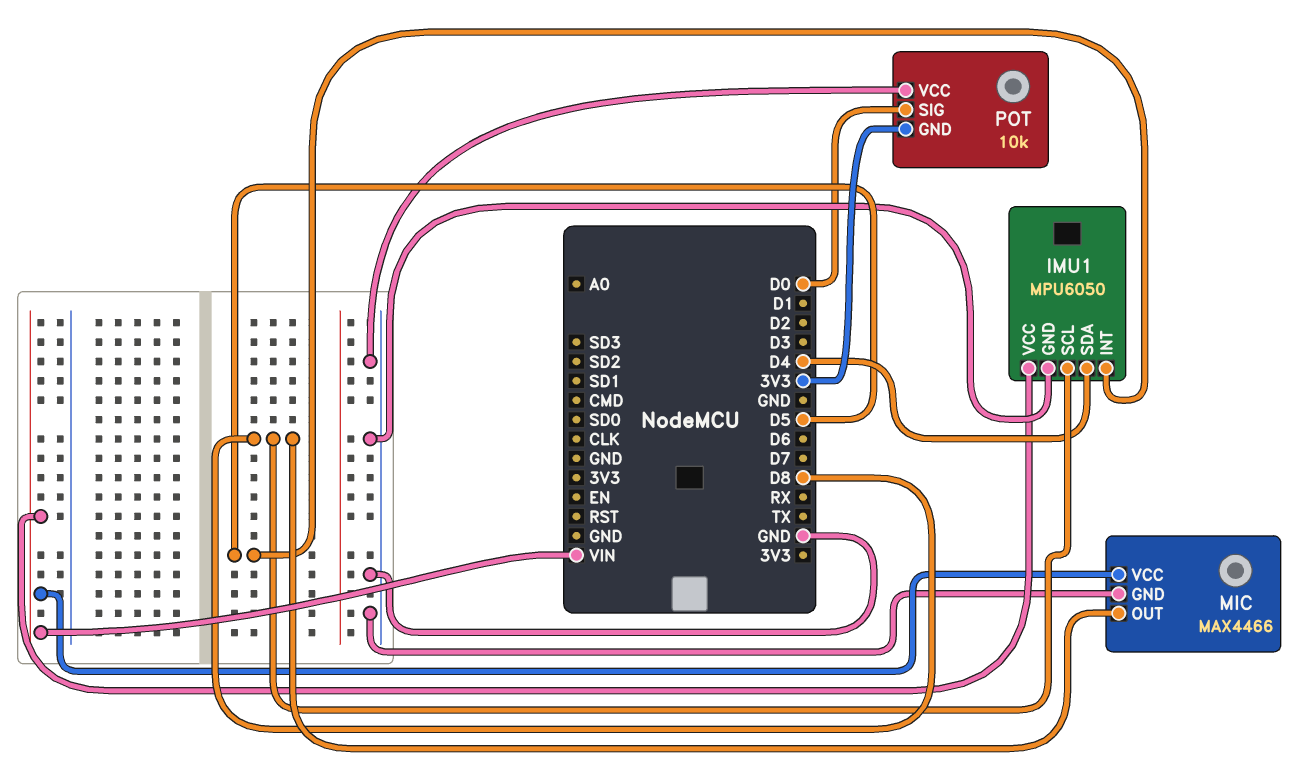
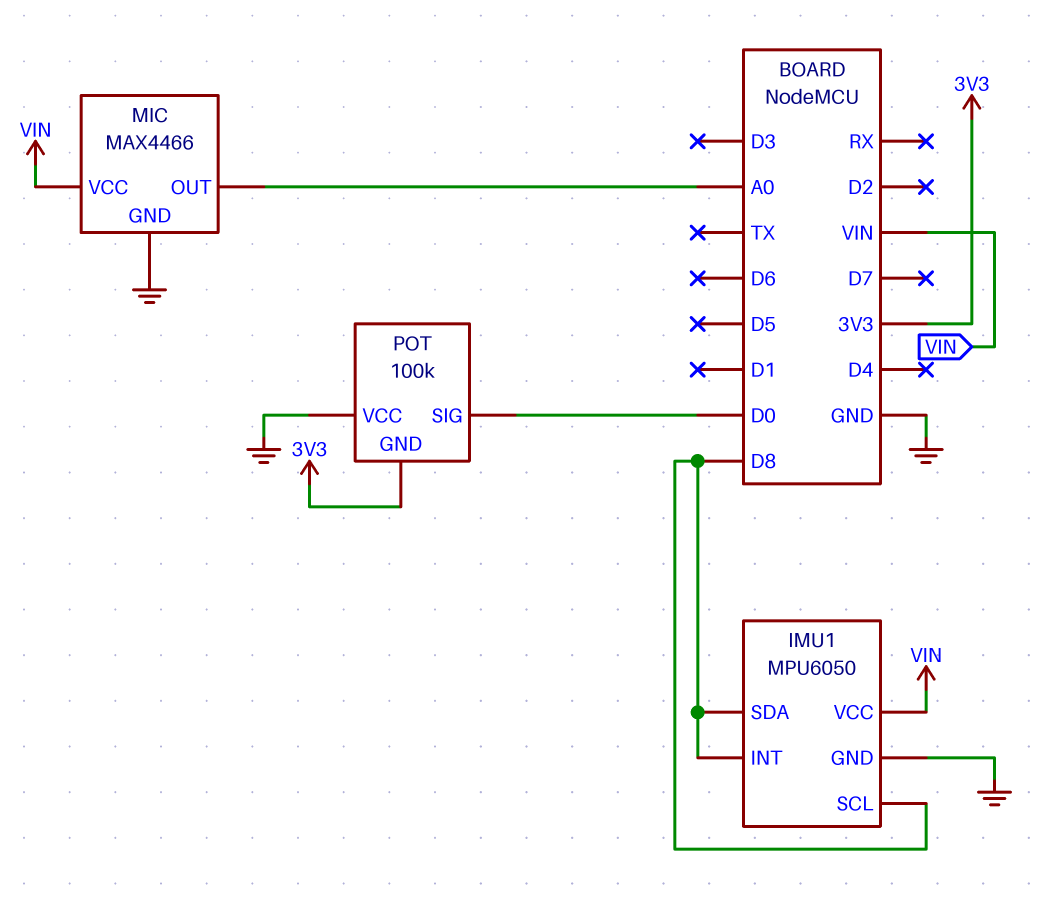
IMU1 pin INT: D5 -> D8
IMU1 pin SDA: D4 -> D8
MIC pin OUT: D8 -> A0
POT: 10k -> 100k

